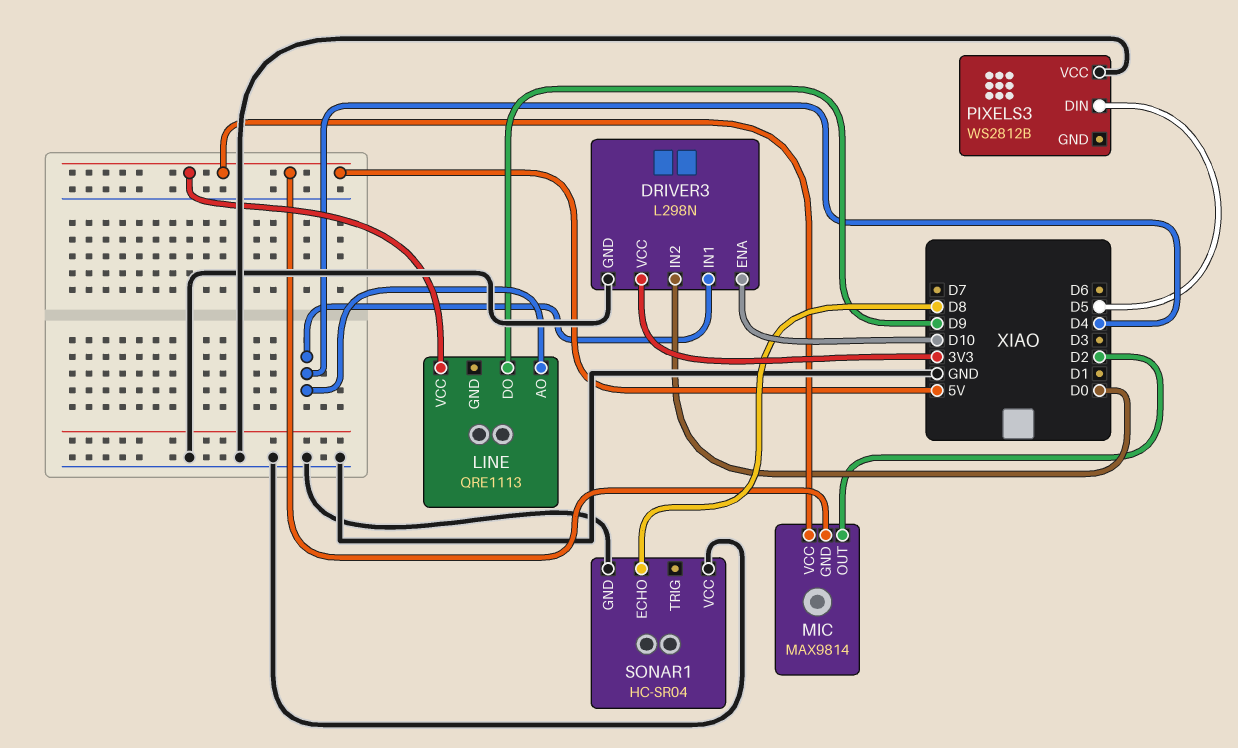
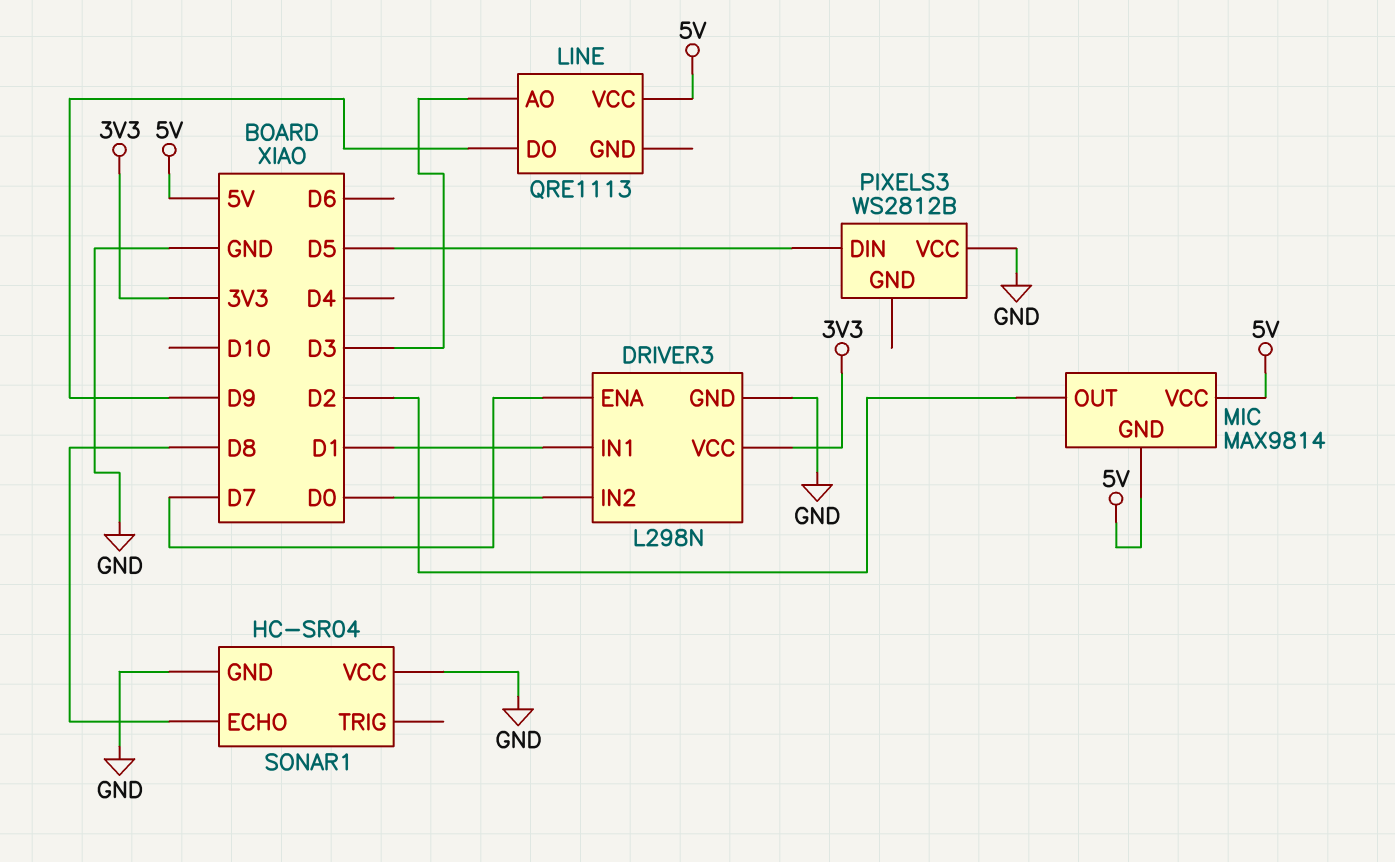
DRIVER3 pin ENA: D10 -> D7
DRIVER3 pin IN1: D4 -> D1
LINE pin AO: D4 -> D3

